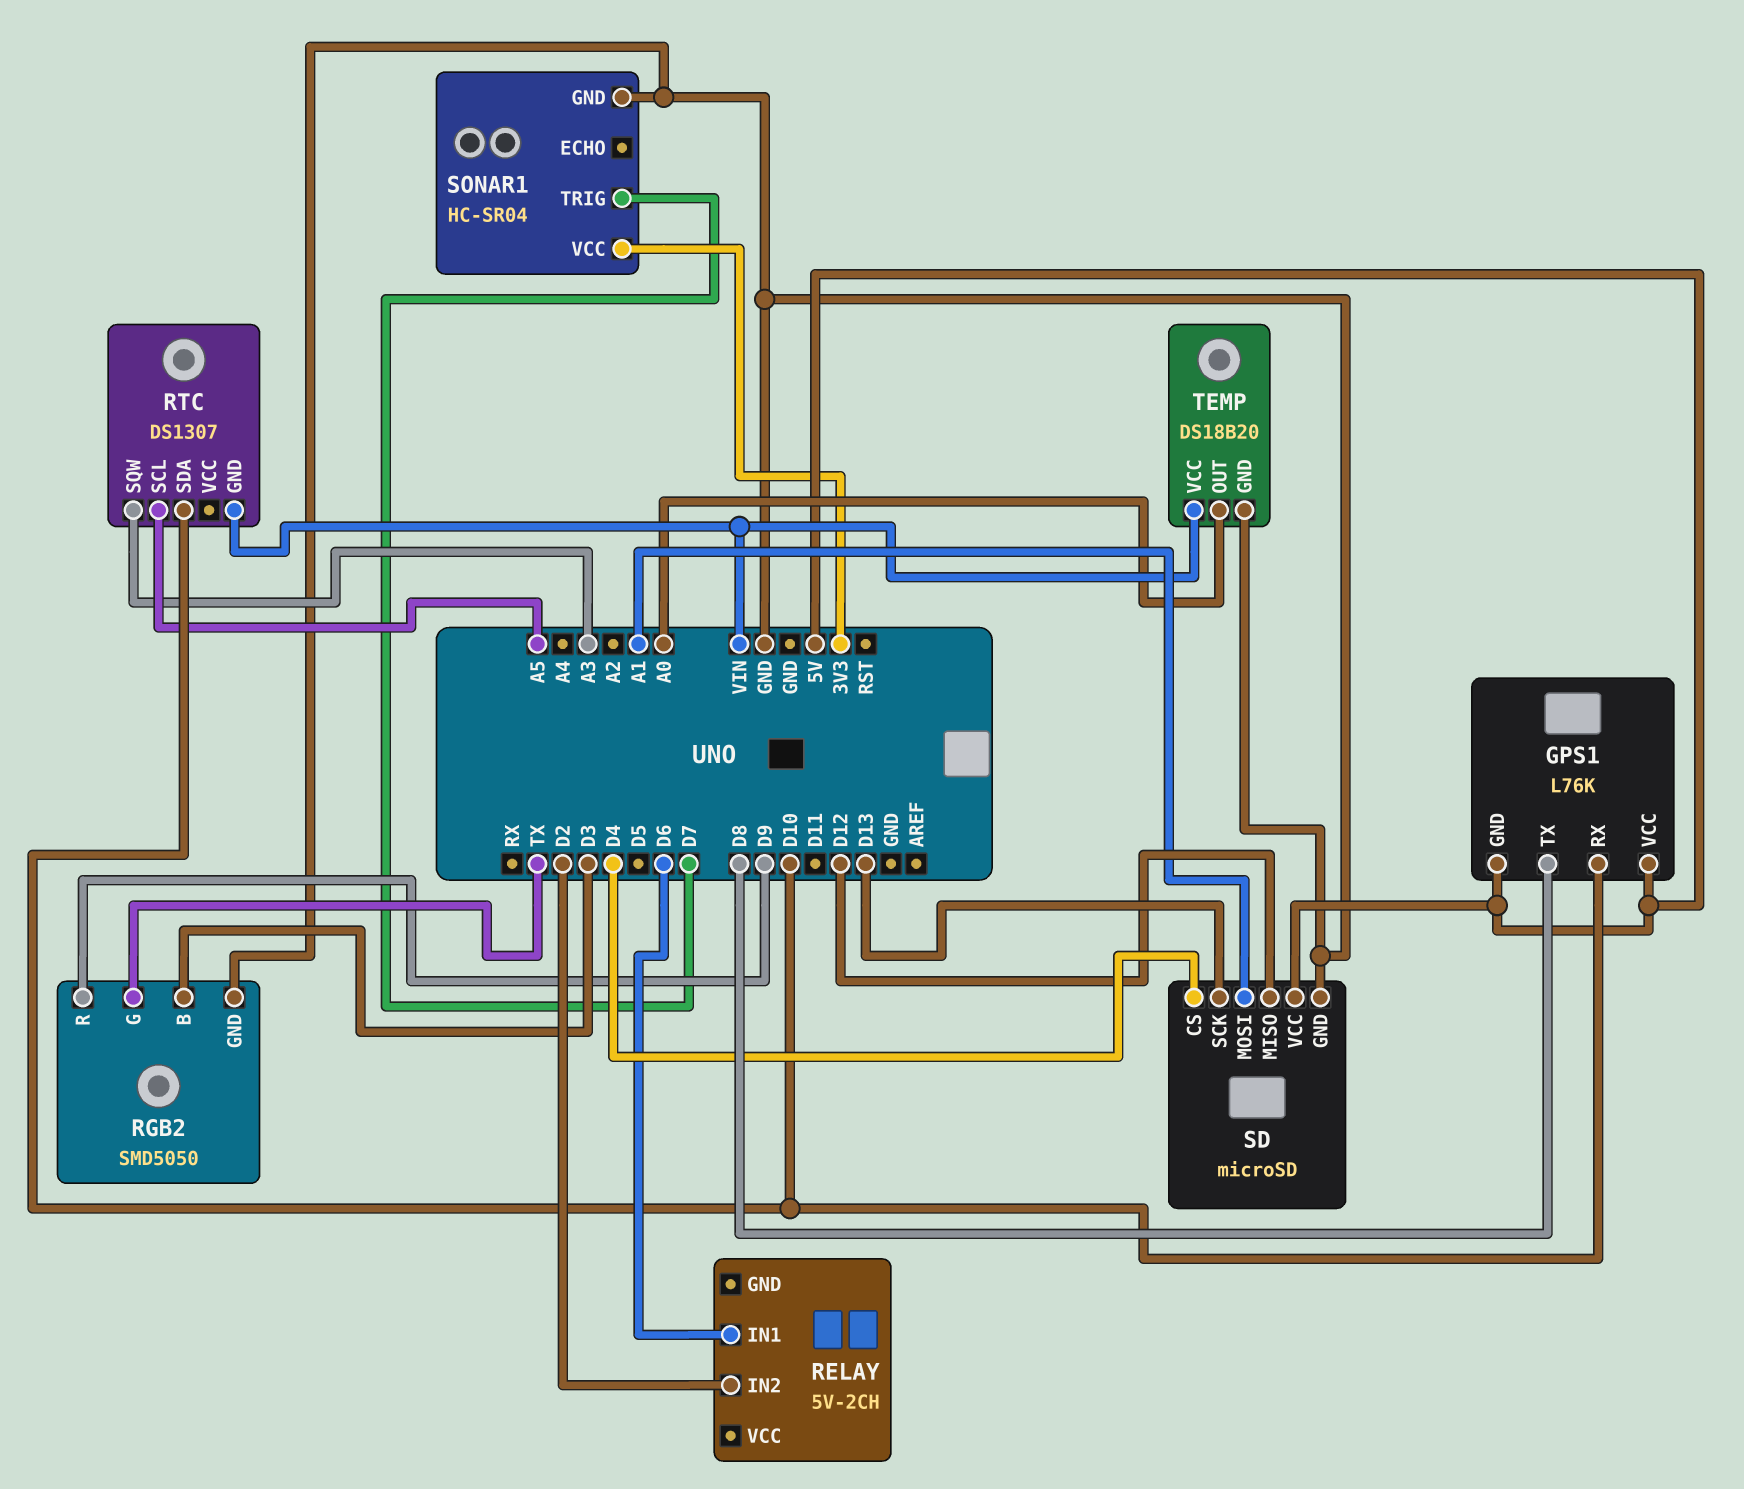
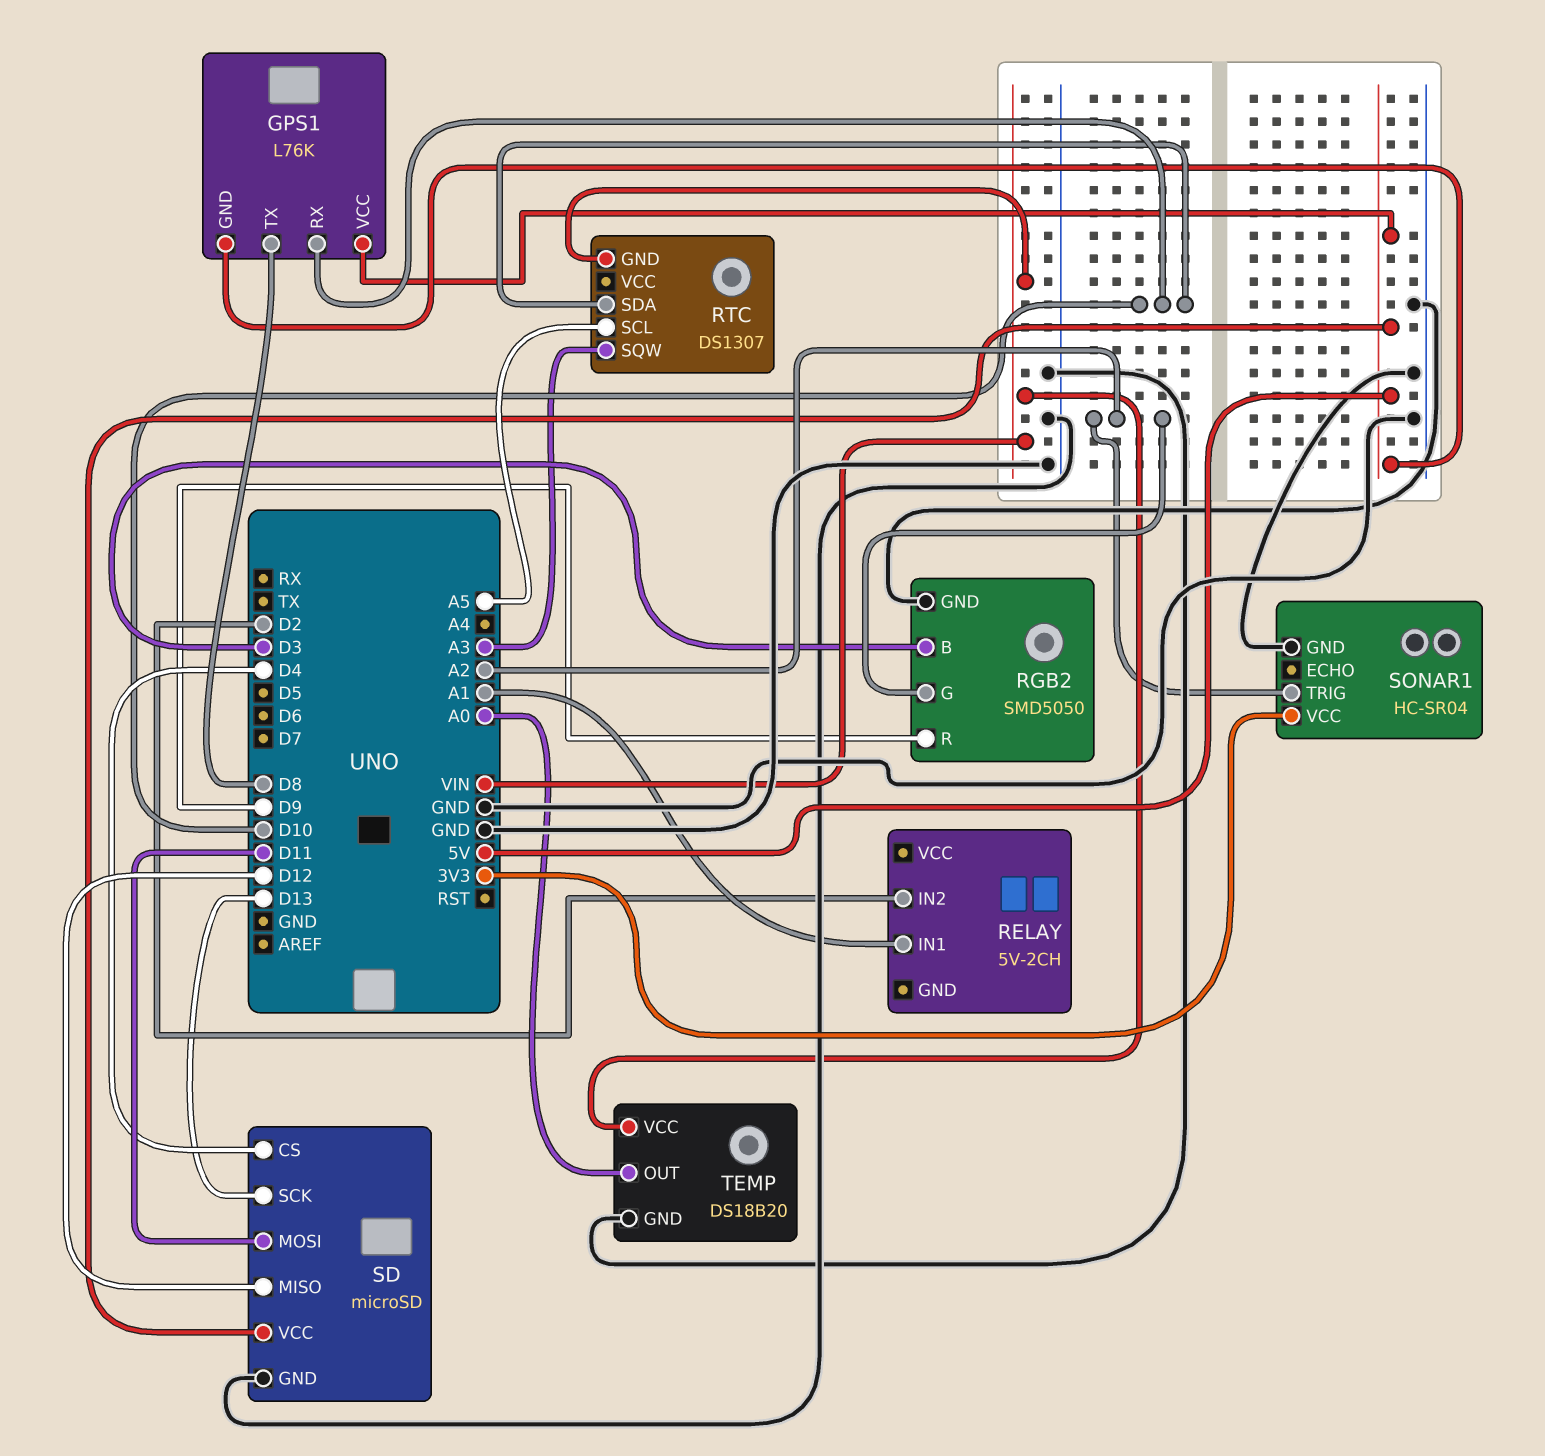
RELAY pin IN1: D6 -> A1
RGB2 pin G: TX -> A2
SD pin MOSI: A1 -> D11
SONAR1 pin TRIG: D7 -> A2

